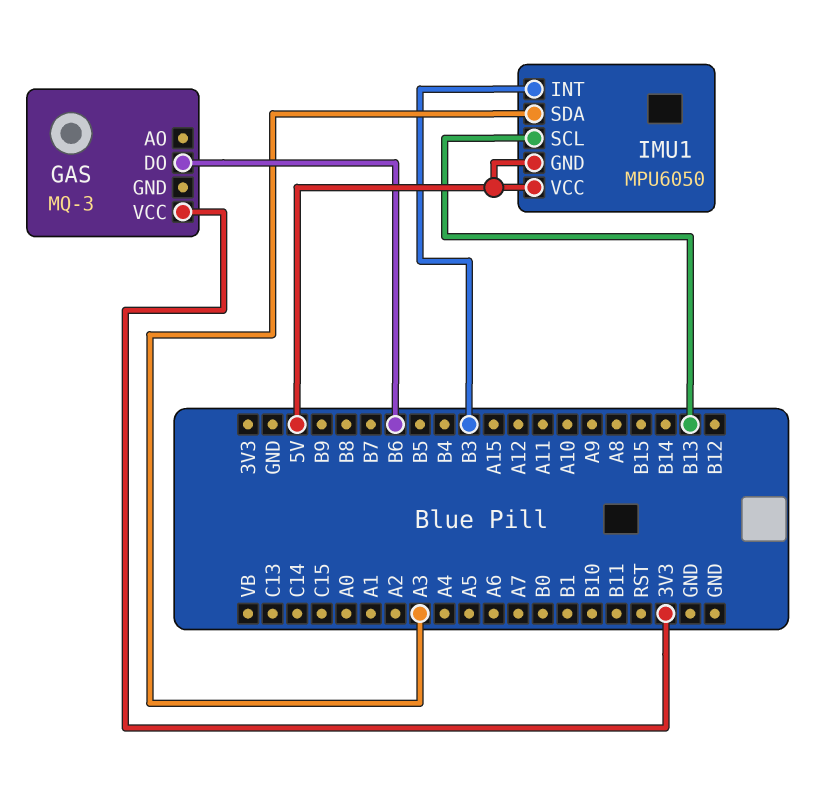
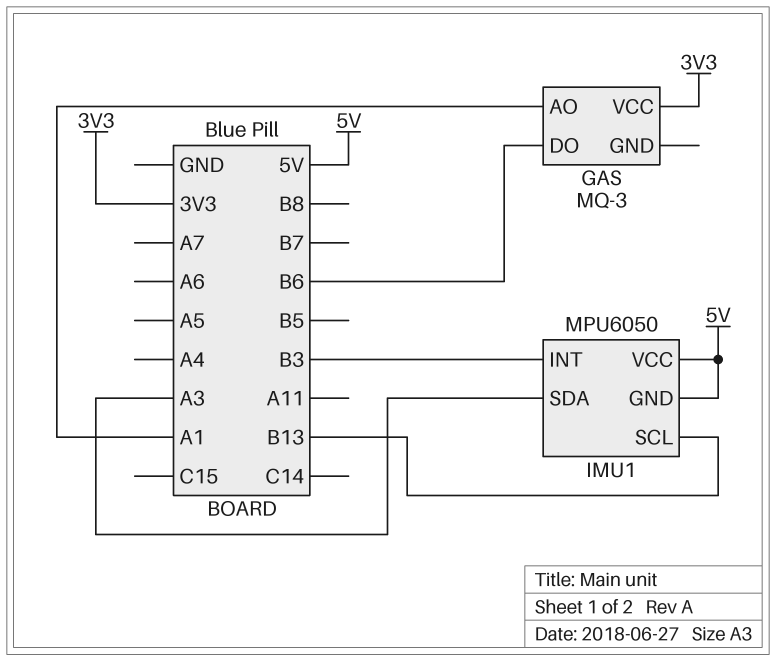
GAS pin AO: none -> A1

